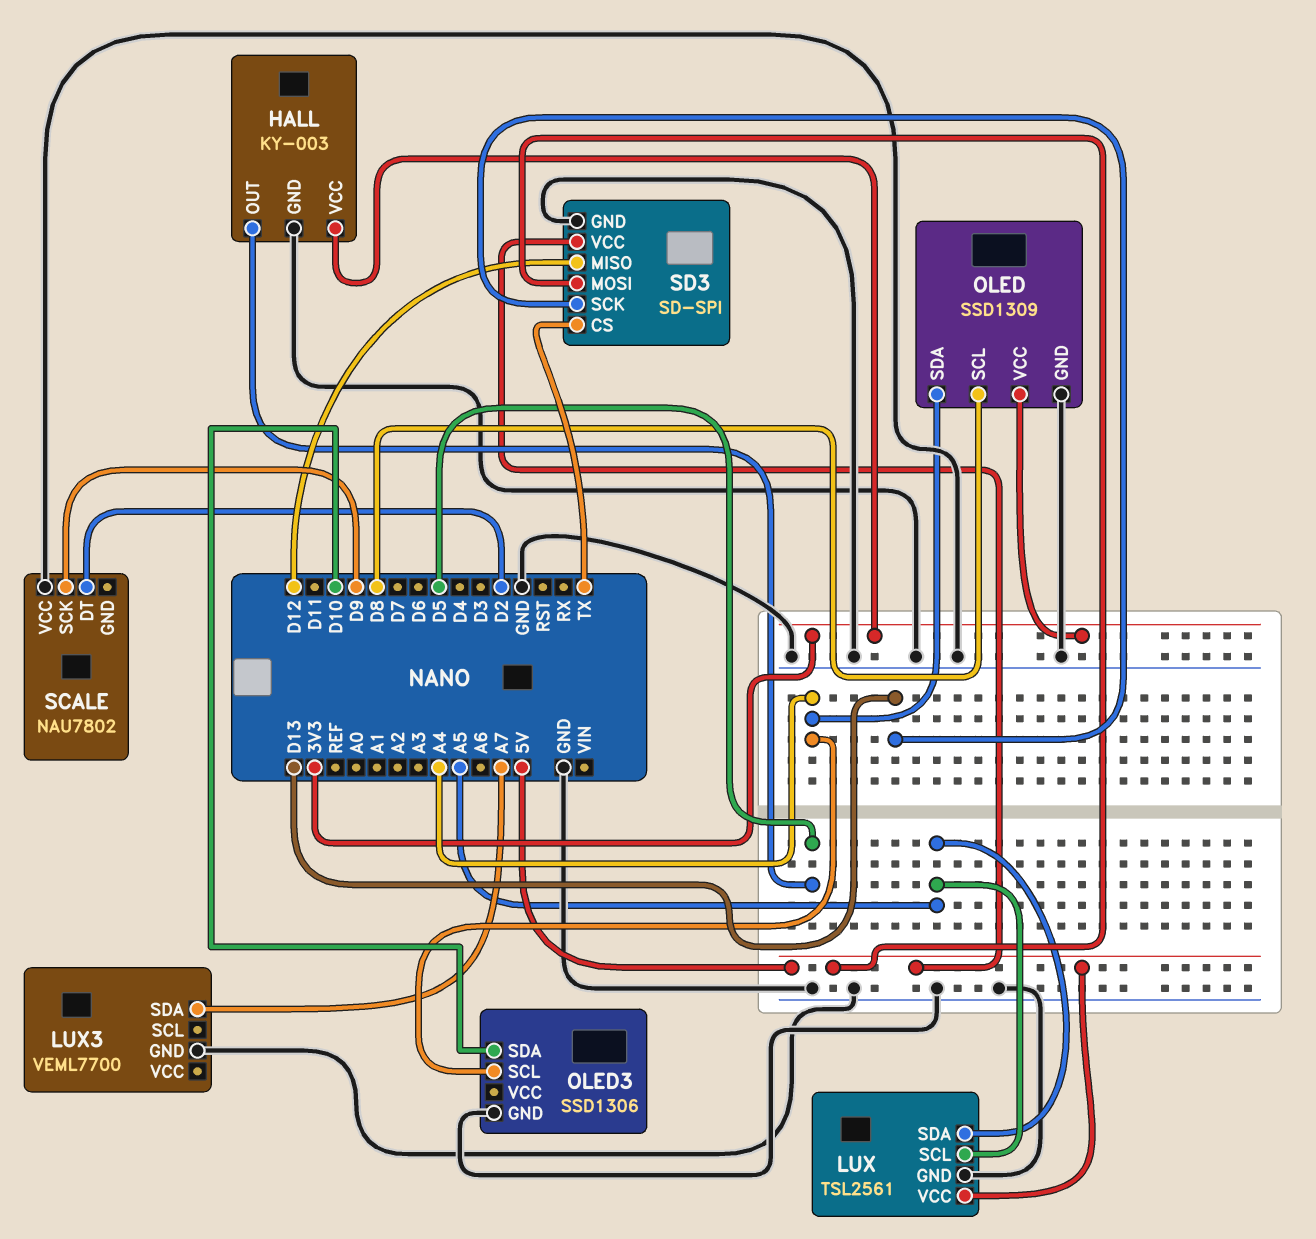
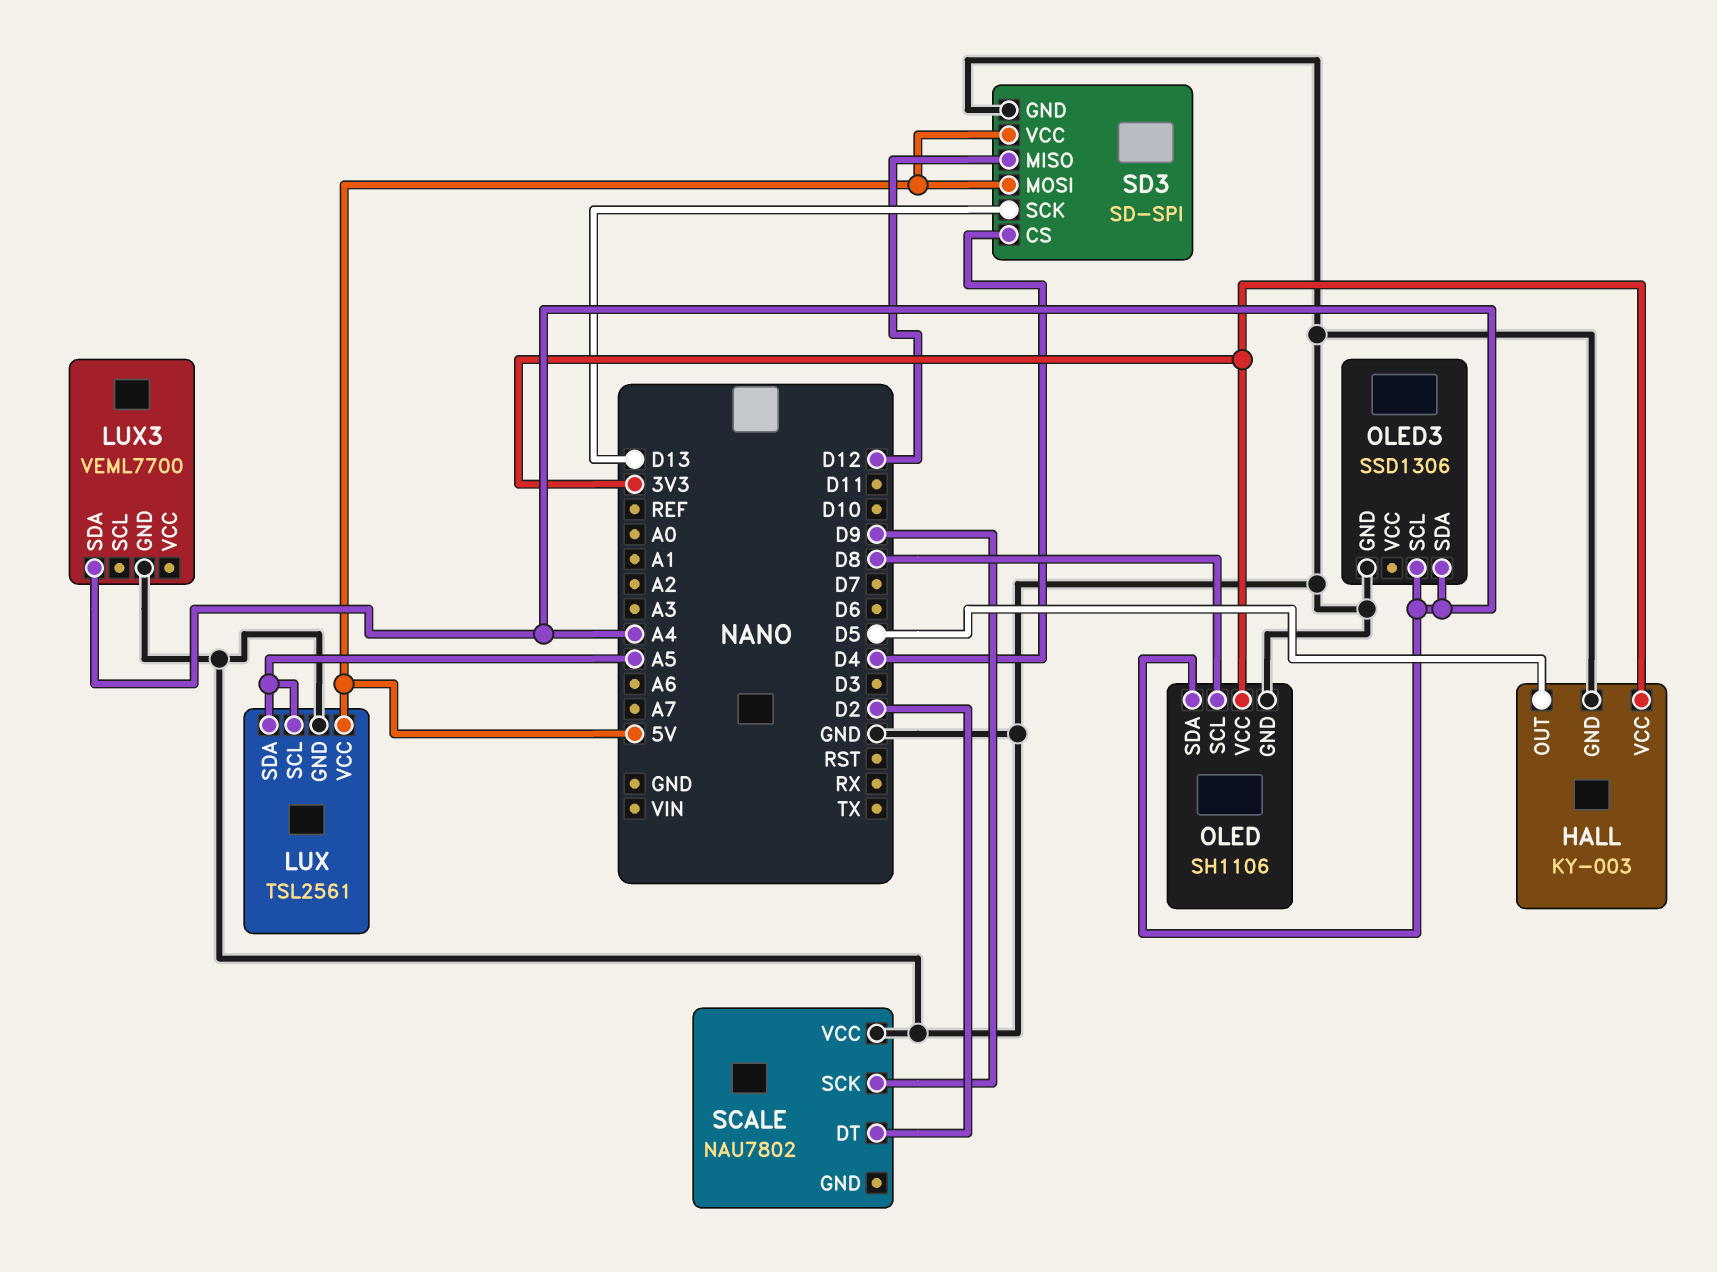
LUX3 pin SDA: A7 -> A4
OLED: SSD1309 -> SH1106
OLED3 pin SDA: D10 -> A4
SD3 pin CS: TX -> D4

